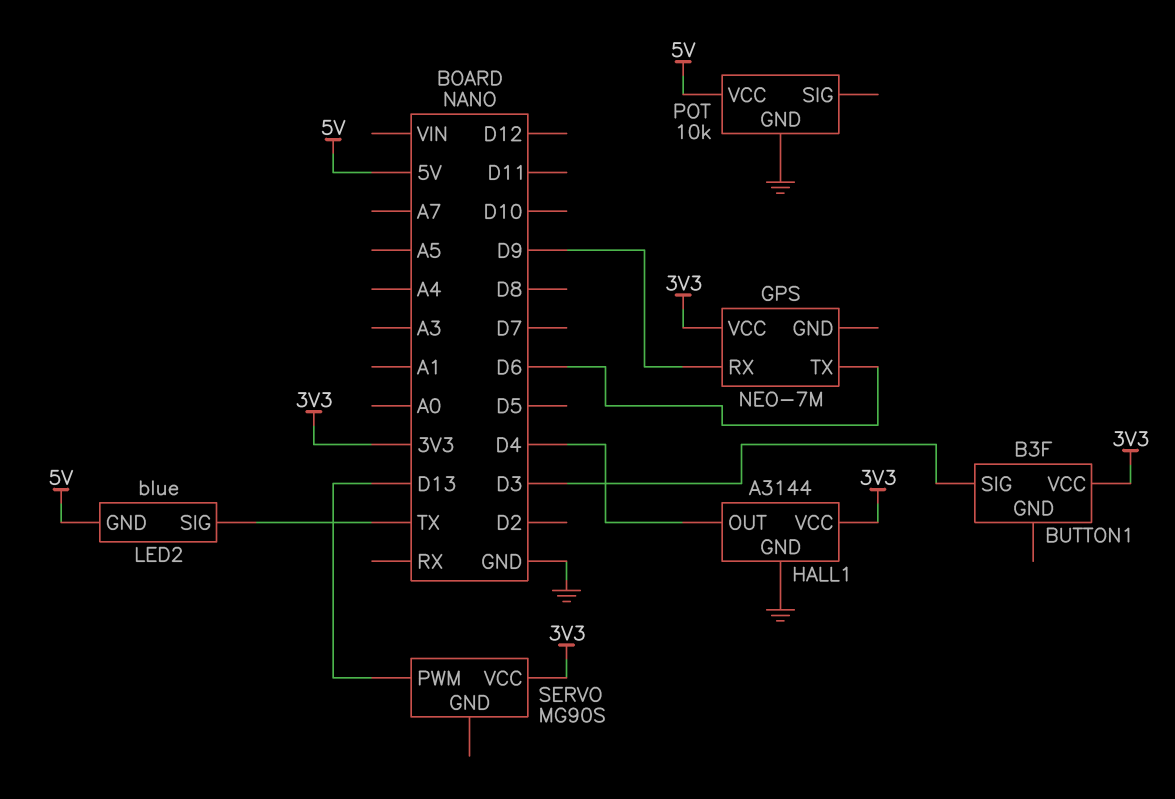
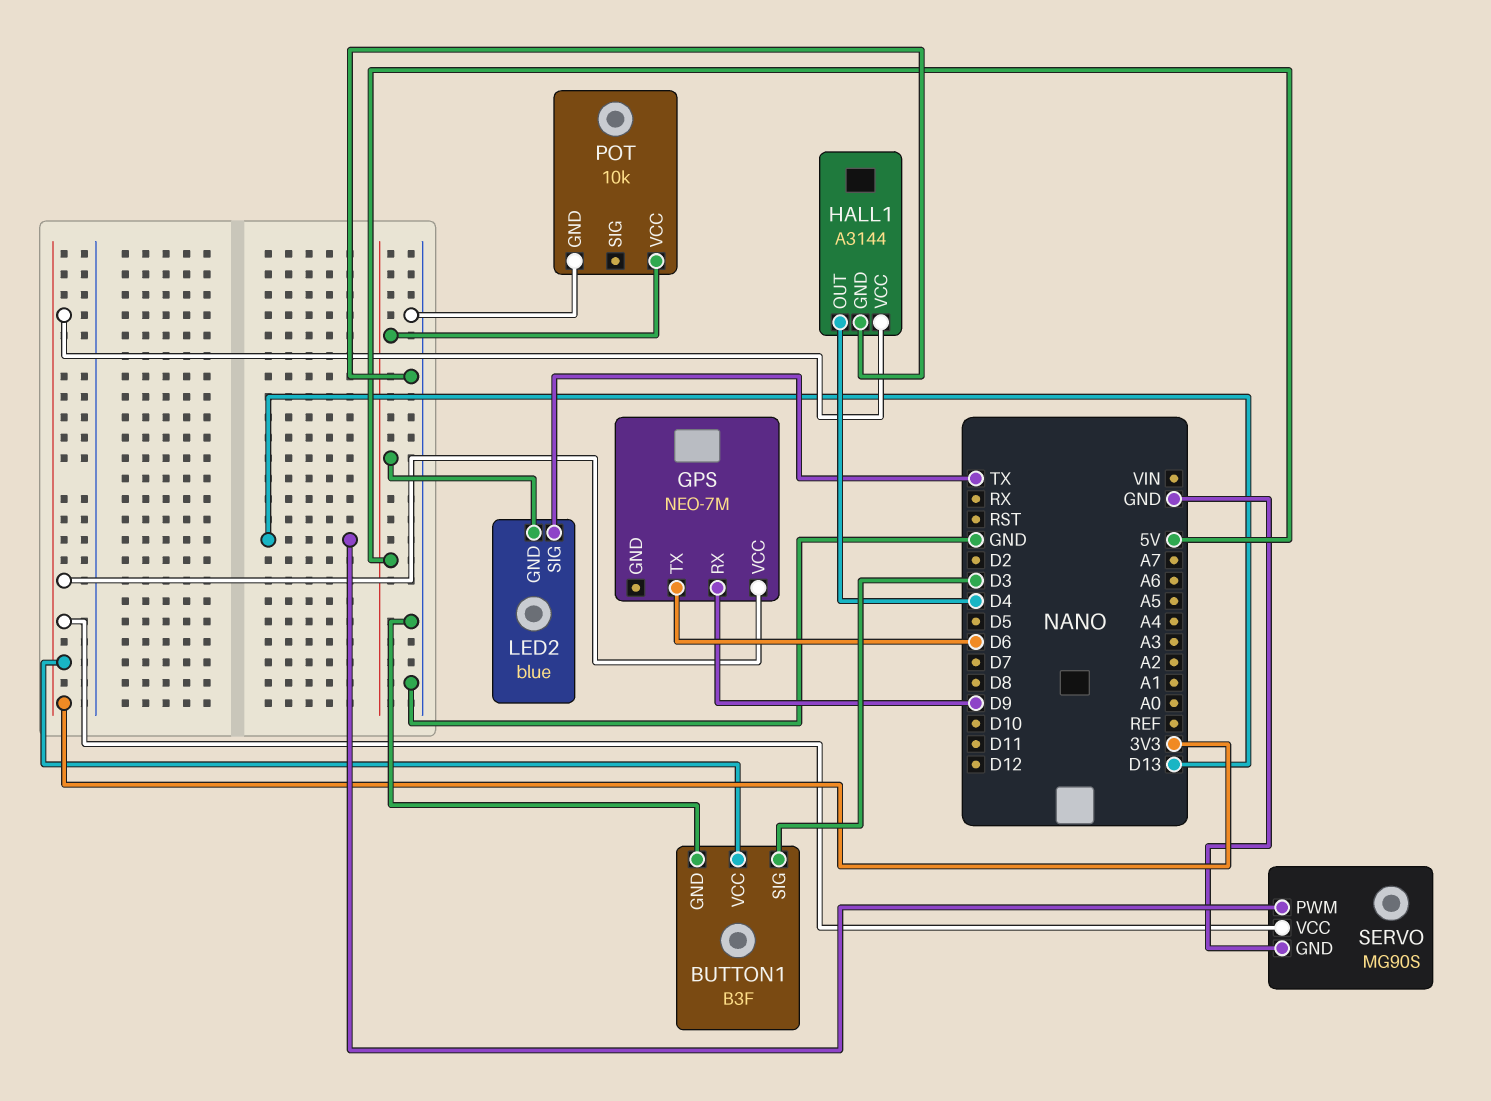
BUTTON1 pin GND: none -> GND
SERVO pin GND: none -> GND

